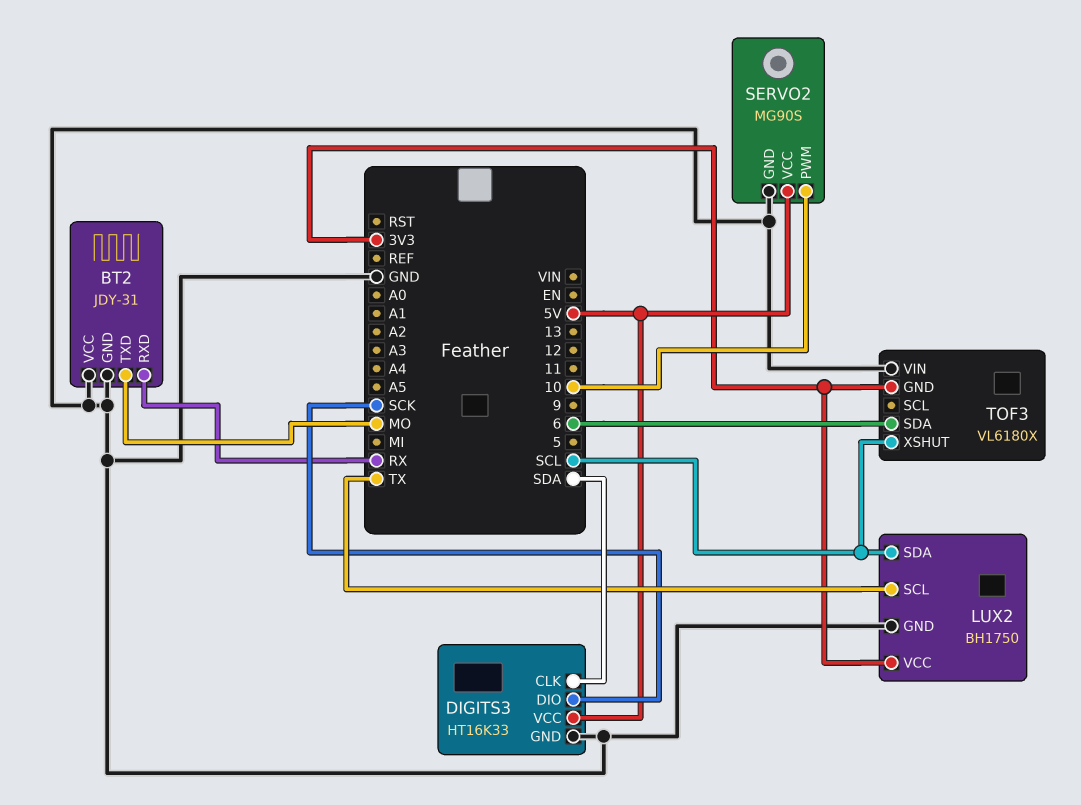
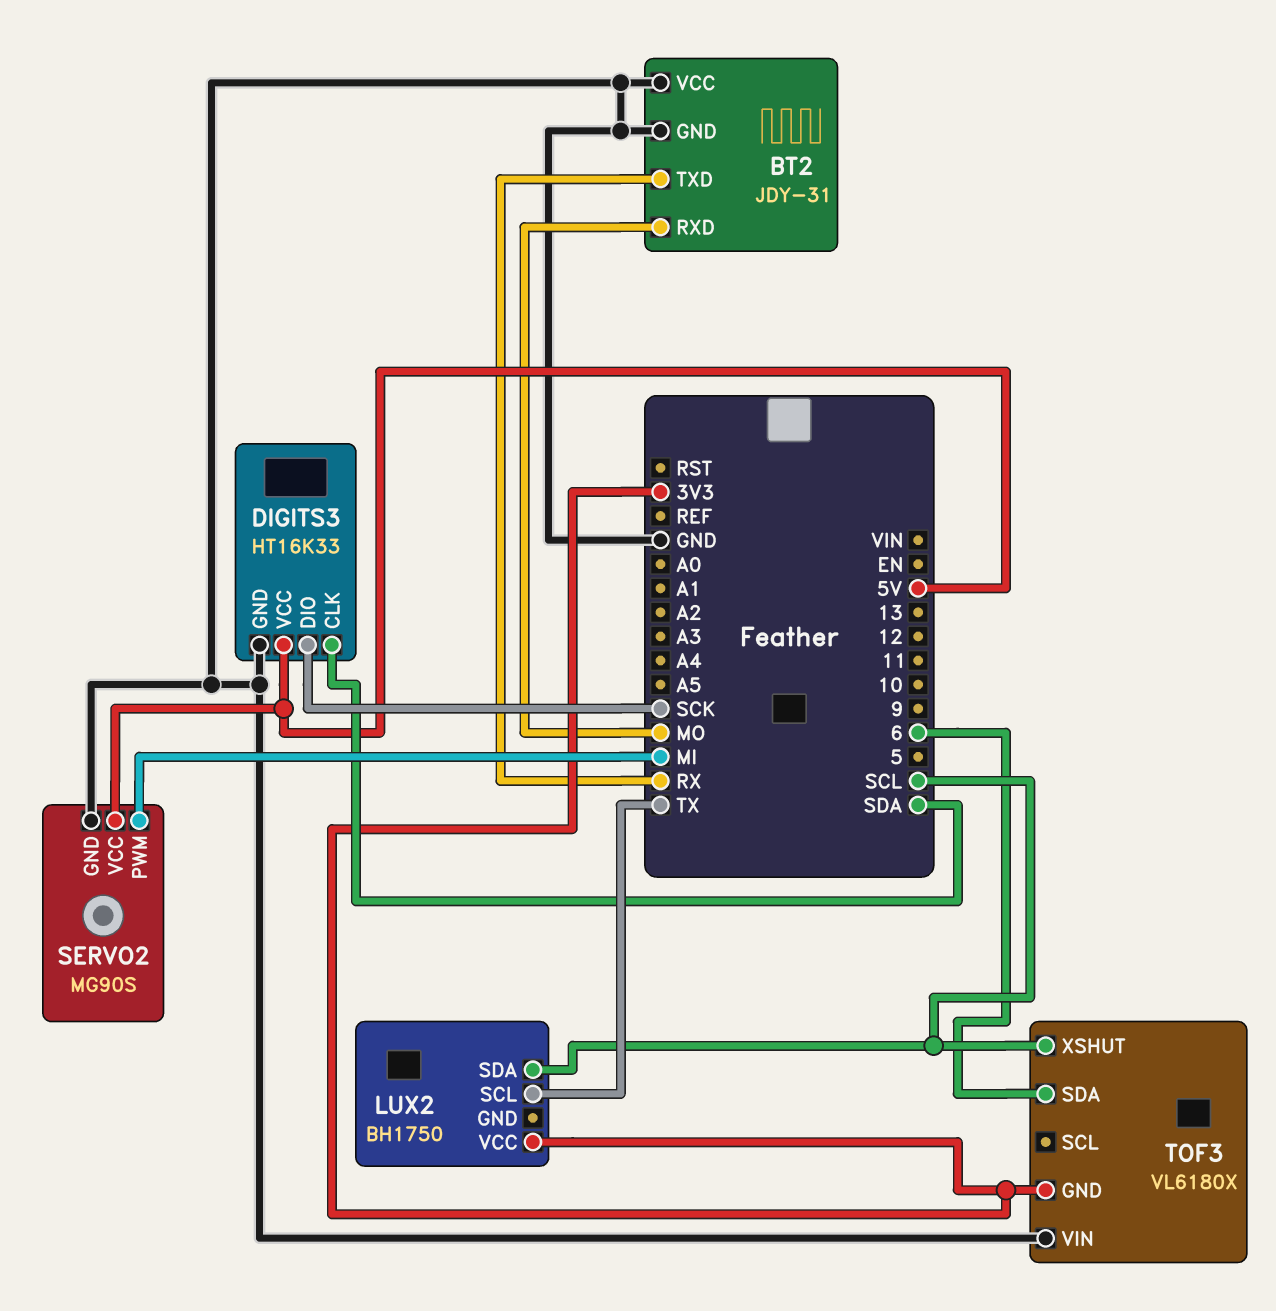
BT2 pin RXD: RX -> MO
BT2 pin TXD: MO -> RX
LUX2 pin GND: GND -> none
SERVO2 pin PWM: 10 -> MI

